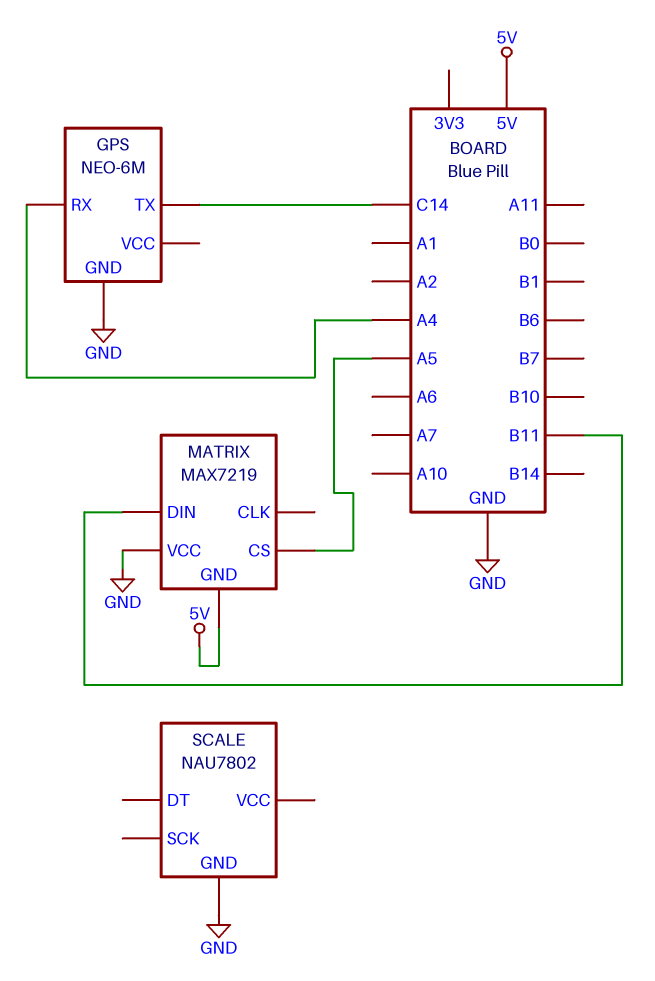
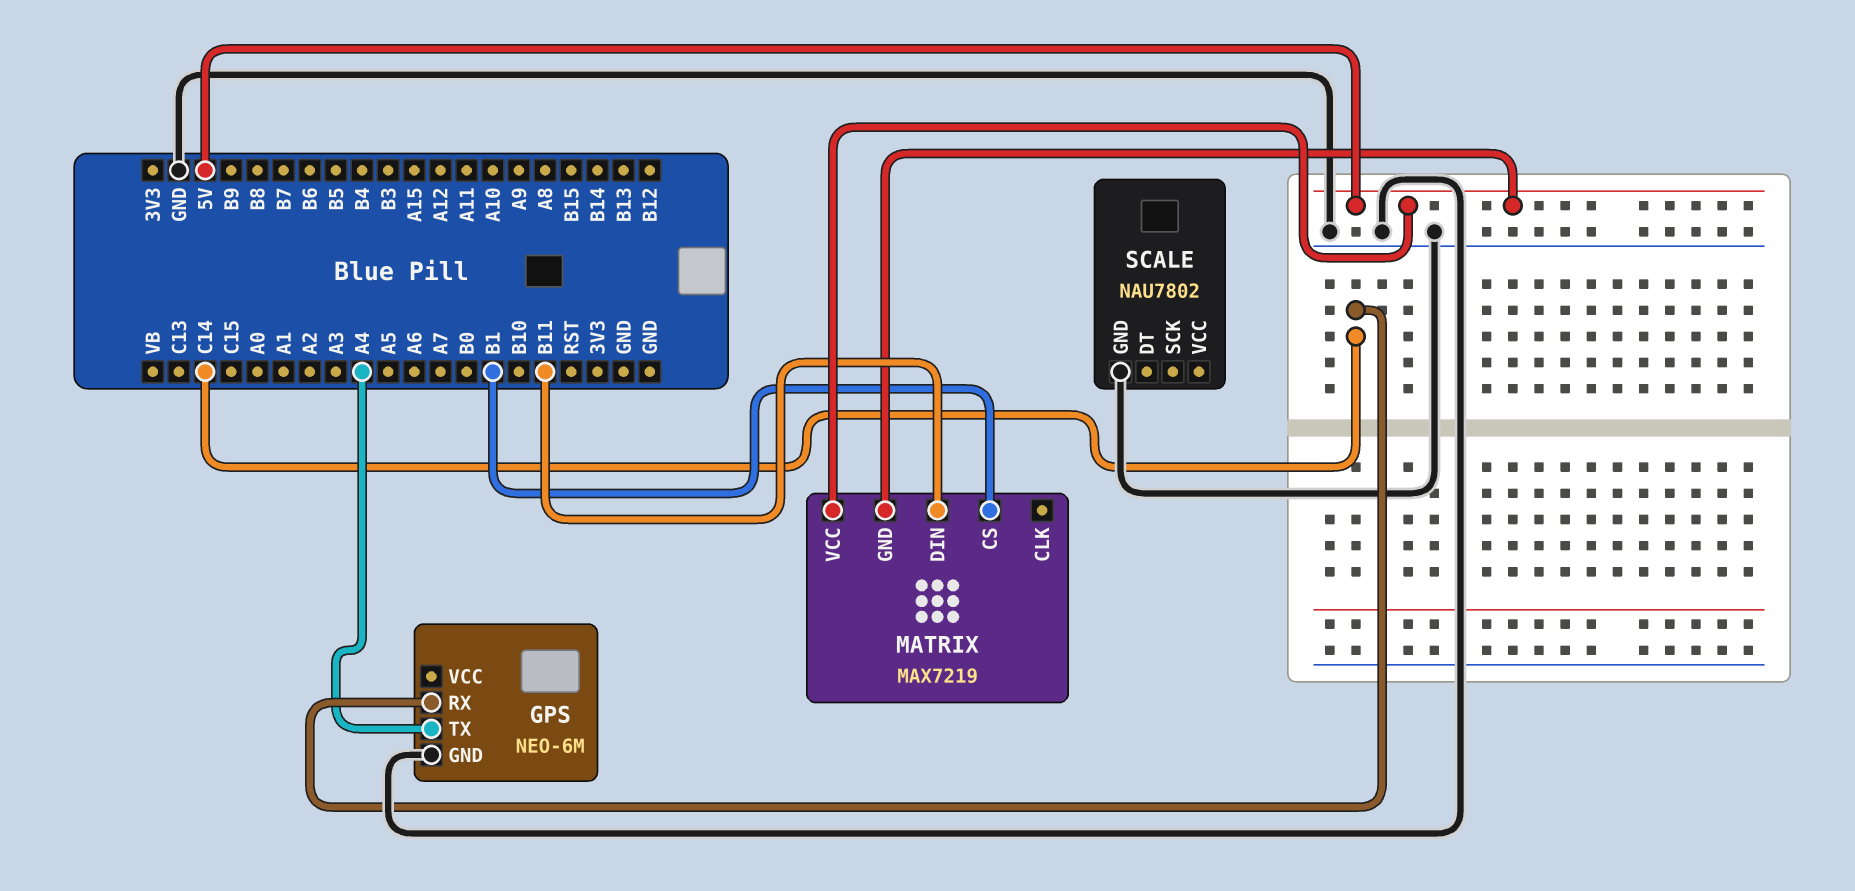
GPS pin RX: A4 -> C14
GPS pin TX: C14 -> A4
MATRIX pin CS: A5 -> B1
MATRIX pin VCC: GND -> 5V

